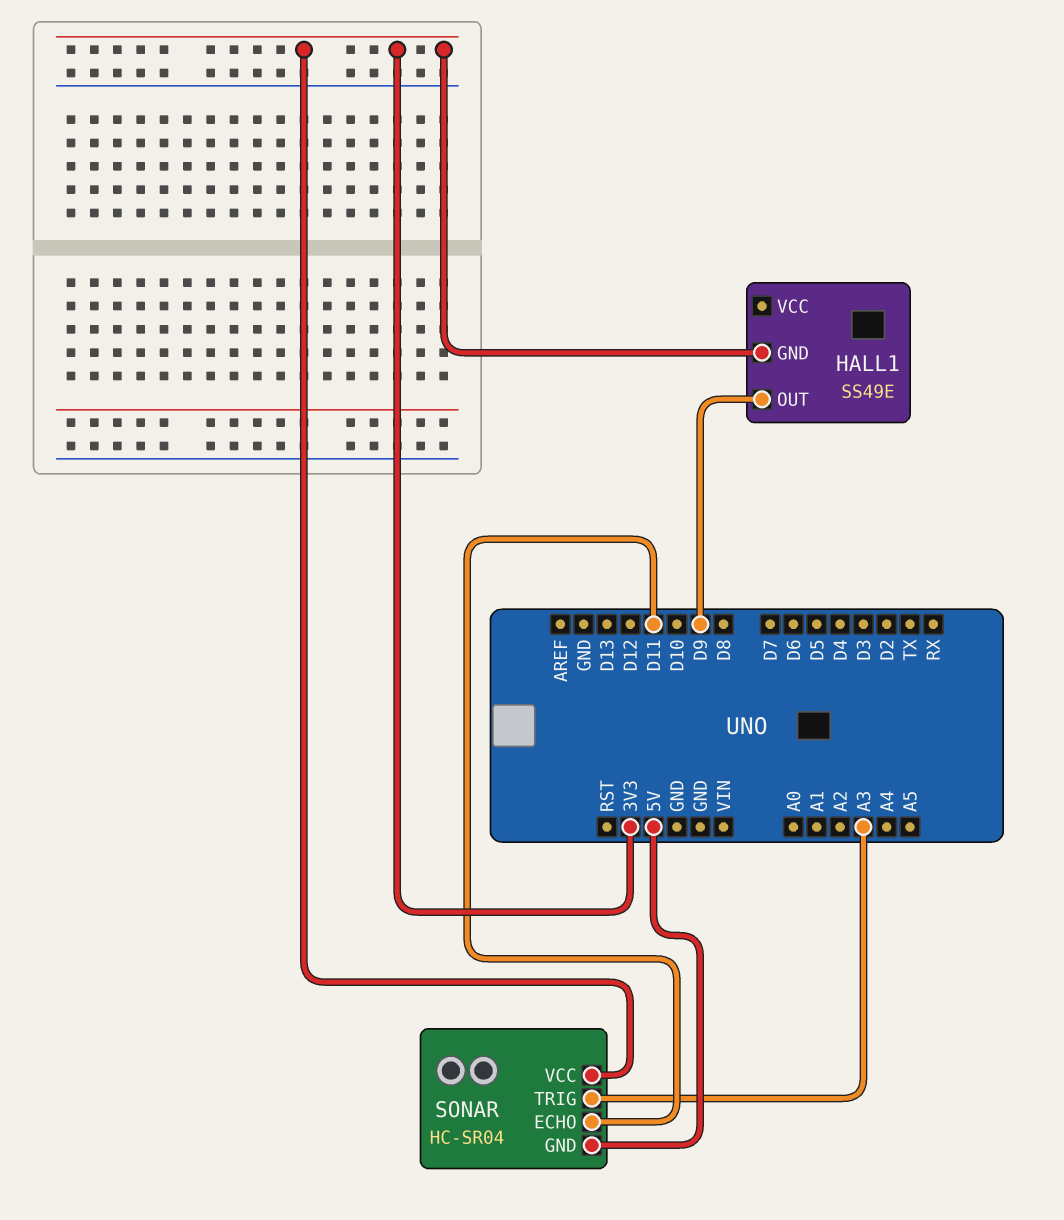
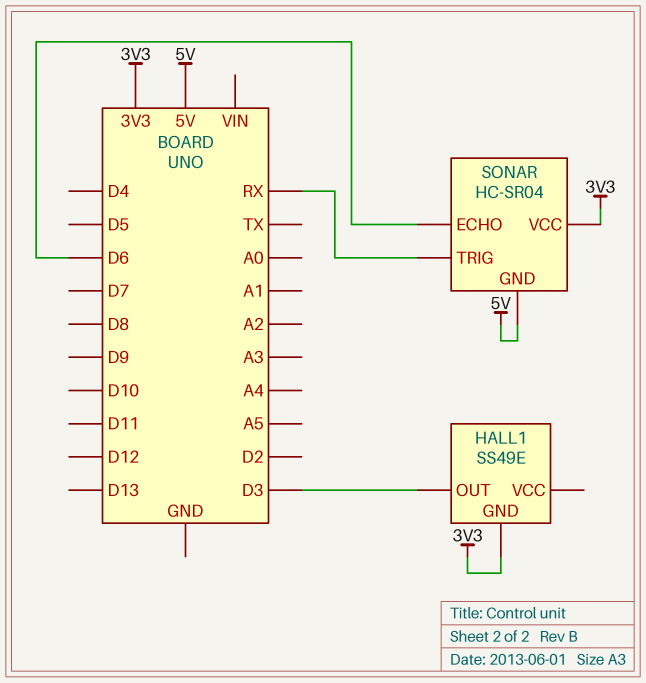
HALL1 pin OUT: D9 -> D3
SONAR pin ECHO: D11 -> D6
SONAR pin TRIG: A3 -> RX

